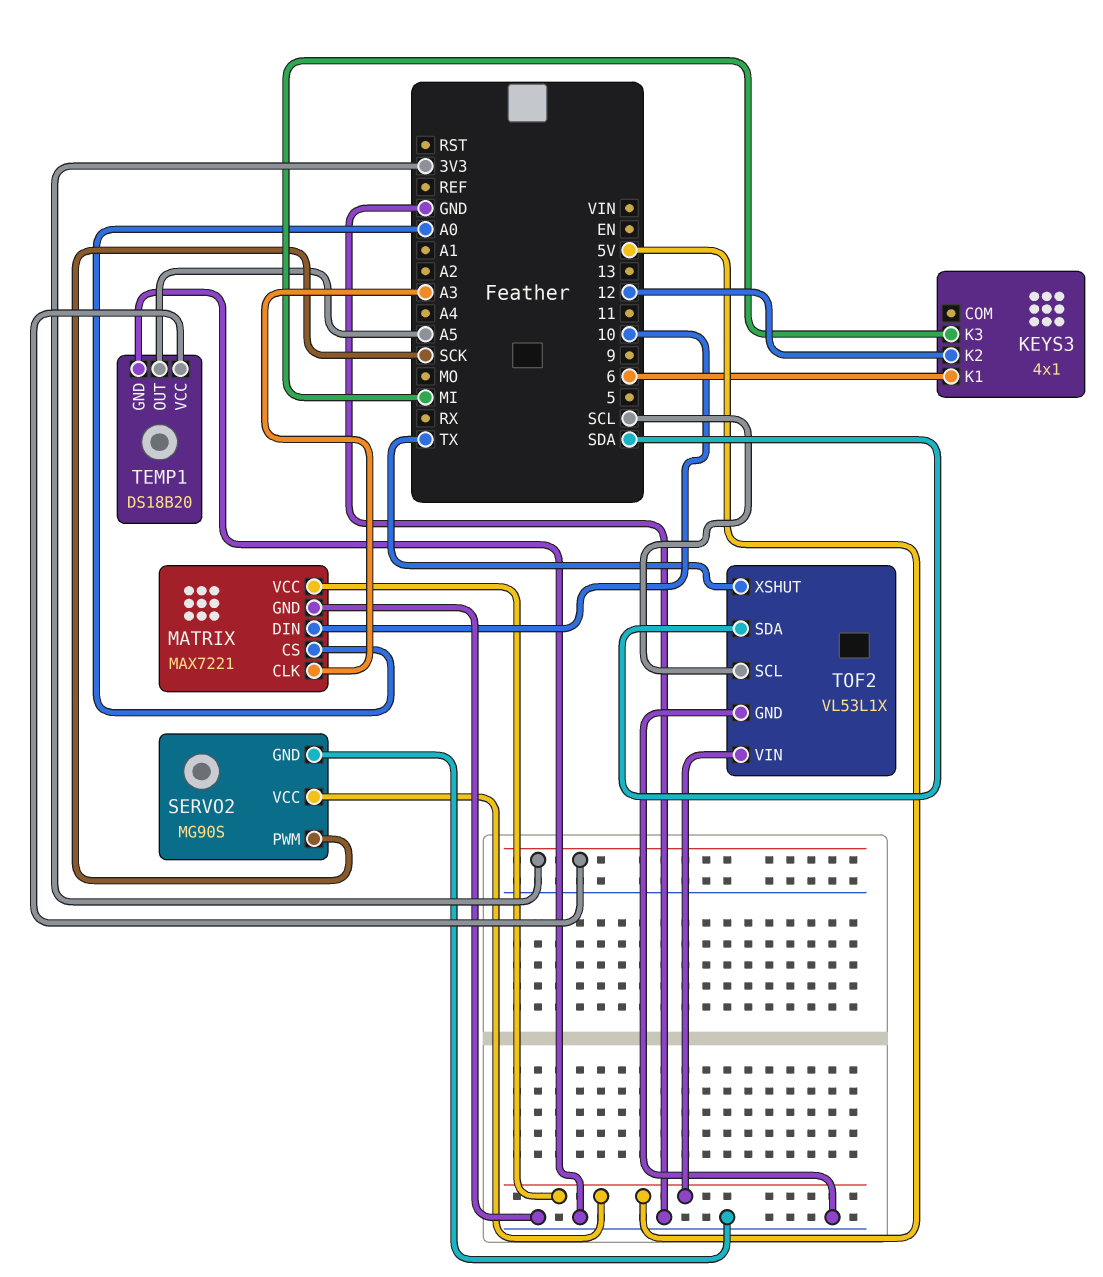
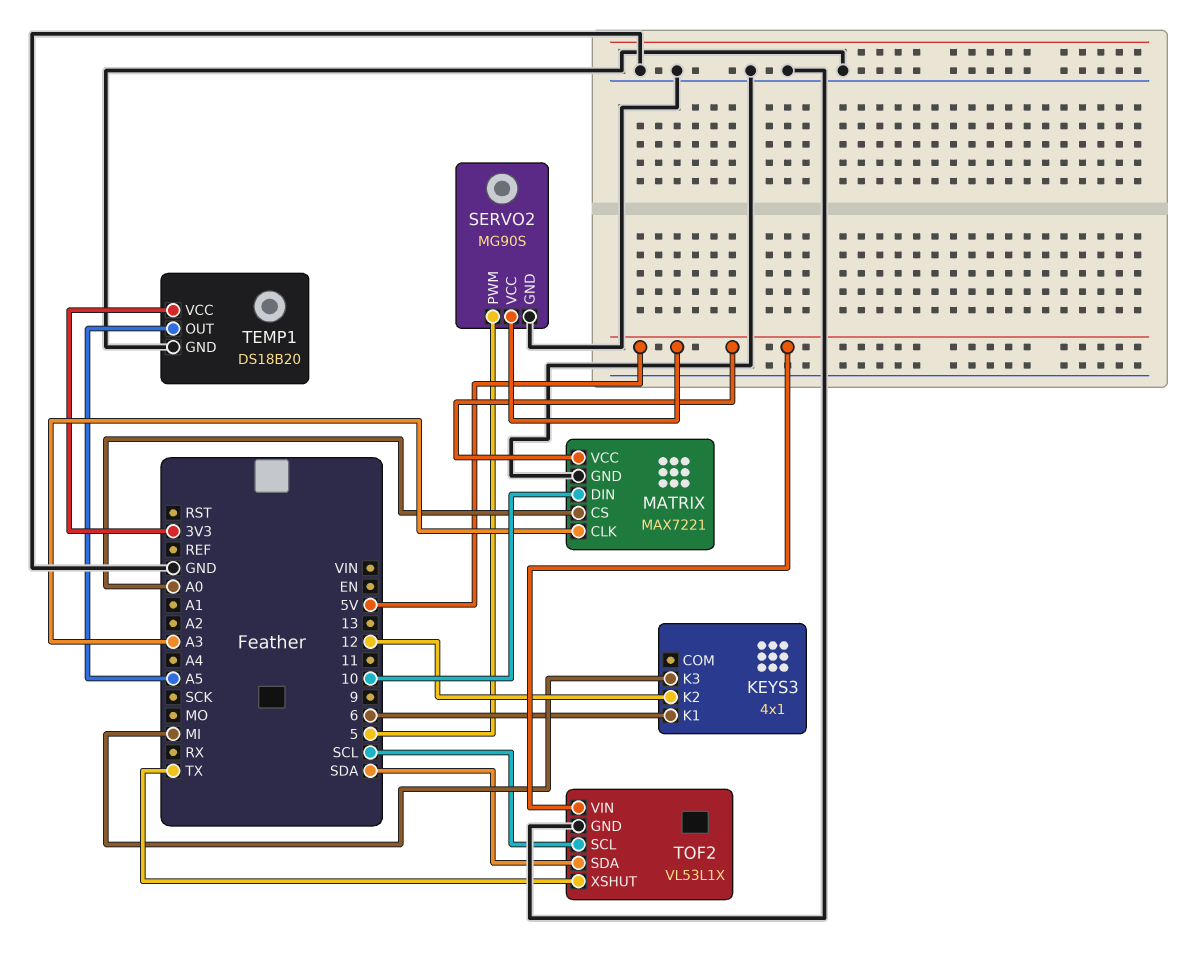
SERVO2 pin PWM: SCK -> 5

